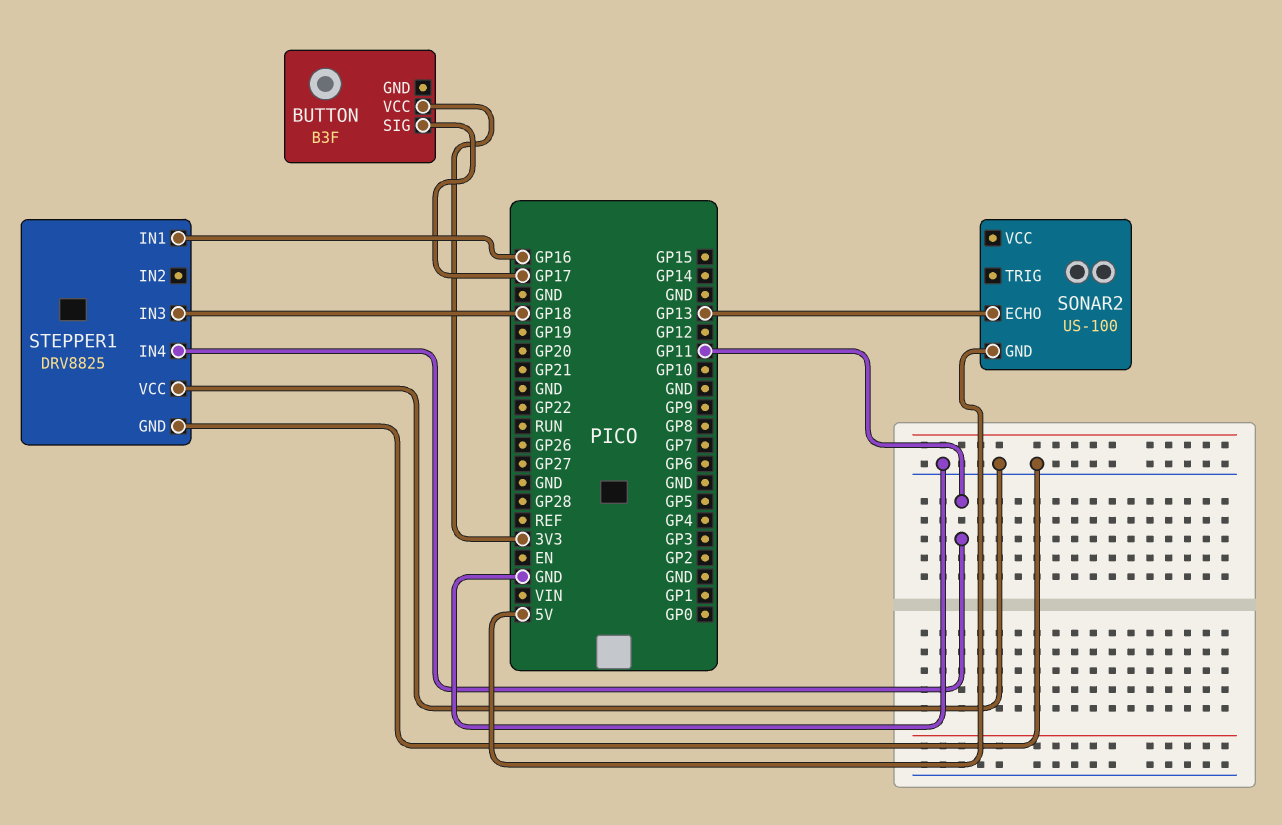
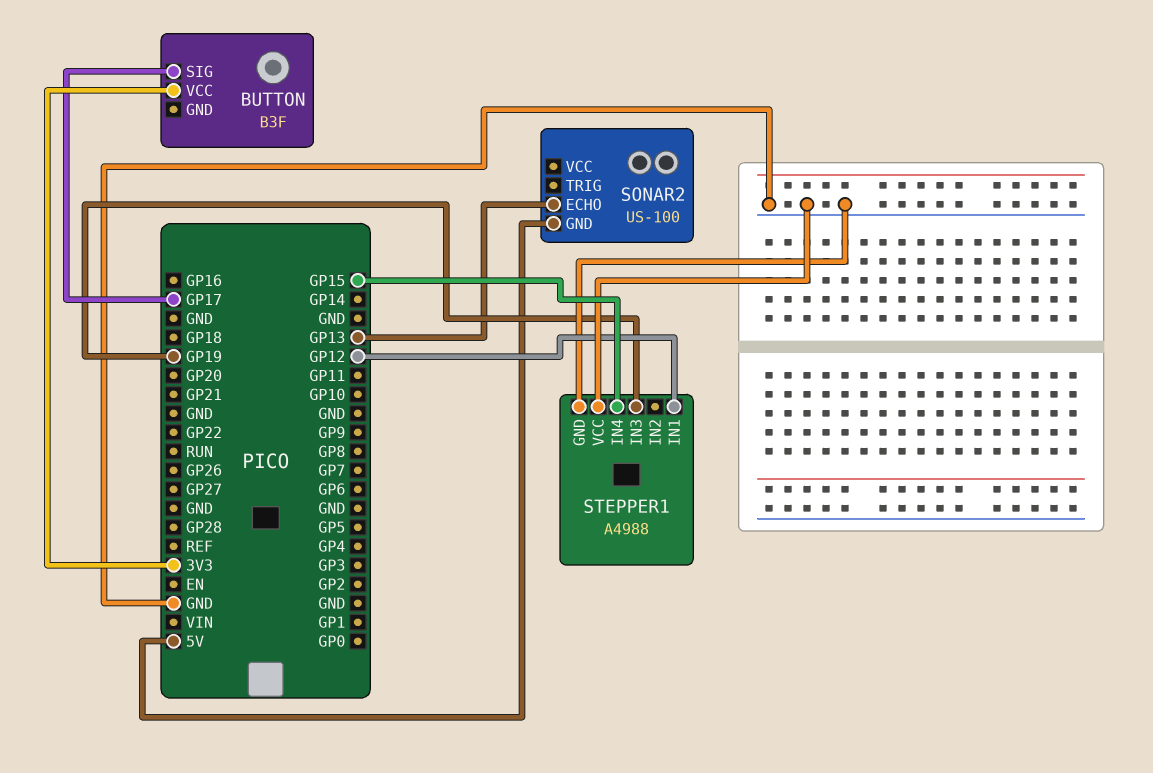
STEPPER1: DRV8825 -> A4988
STEPPER1 pin IN1: GP16 -> GP12
STEPPER1 pin IN3: GP18 -> GP19
STEPPER1 pin IN4: GP11 -> GP15

